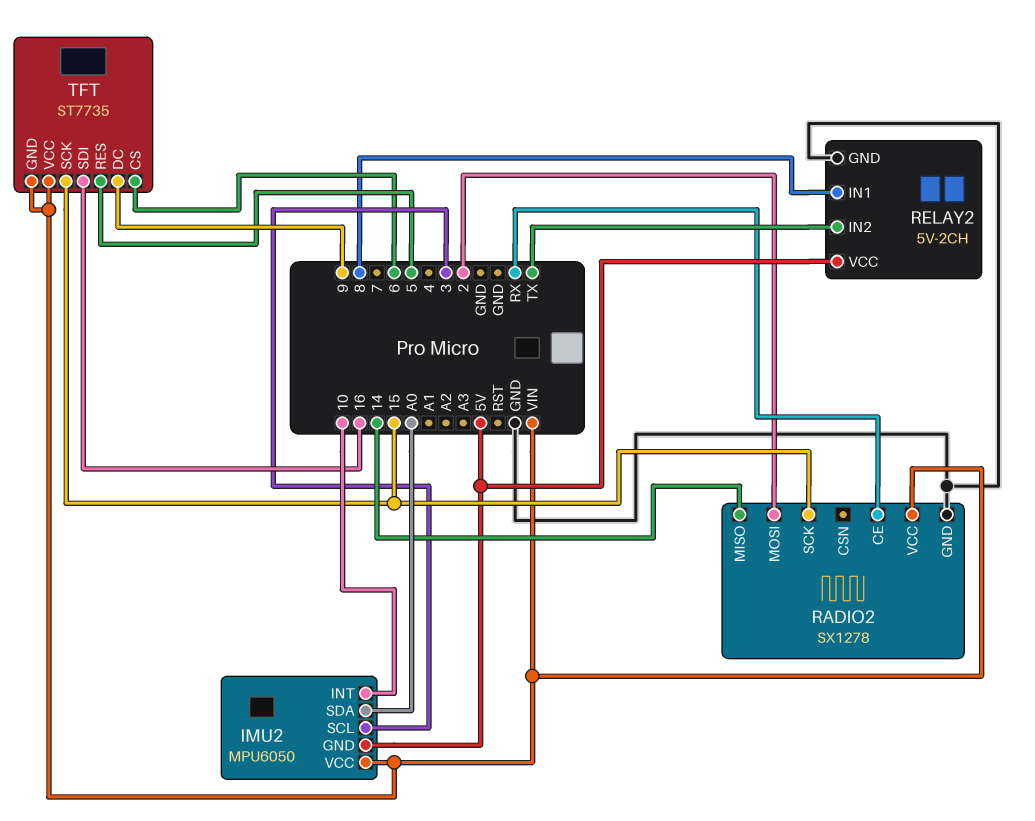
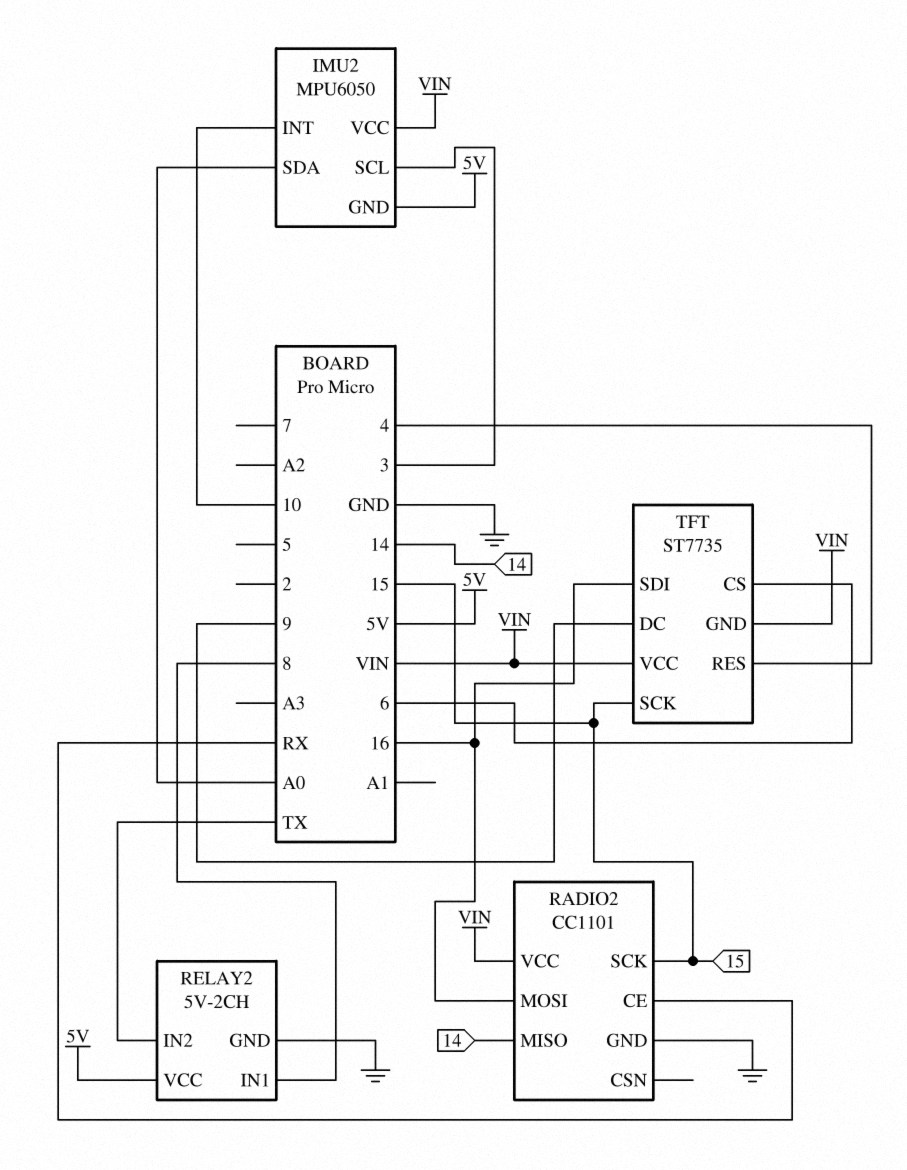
RADIO2: SX1278 -> CC1101
RADIO2 pin MOSI: 2 -> 16
TFT pin RES: 5 -> 4

